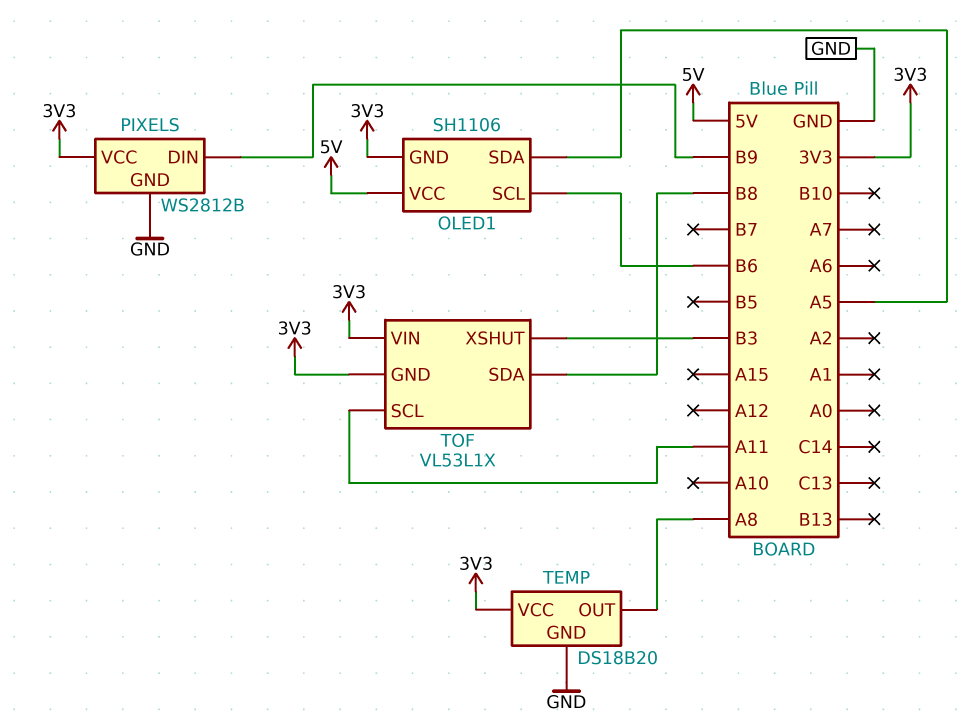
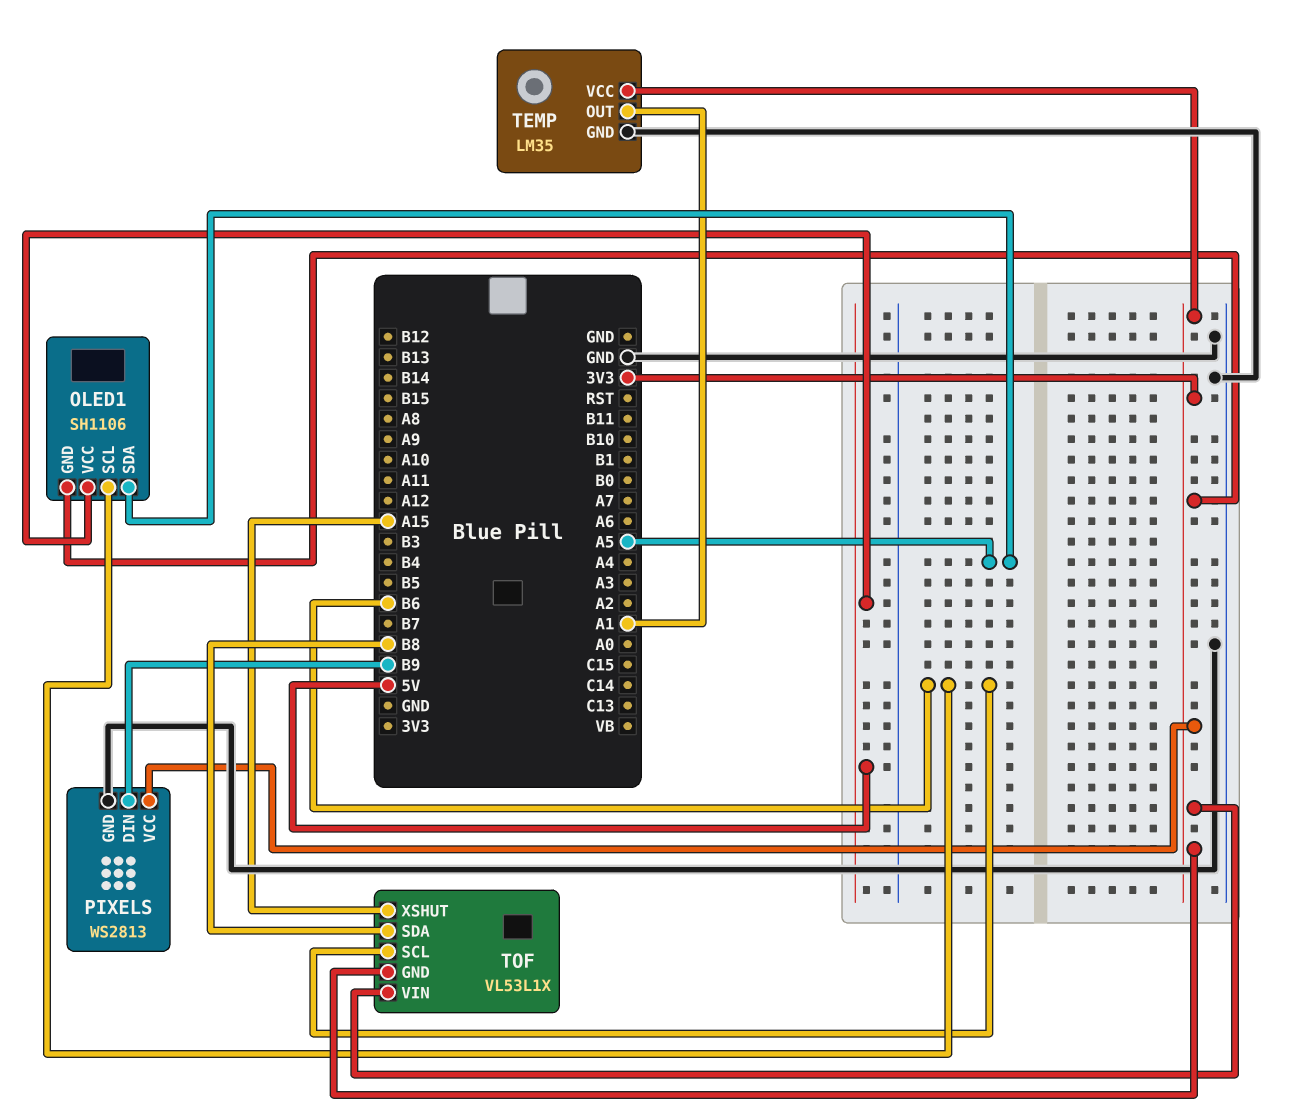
PIXELS: WS2812B -> WS2813
TEMP: DS18B20 -> LM35
TEMP pin OUT: A8 -> A1
TOF pin SCL: A11 -> B6
TOF pin XSHUT: B3 -> A15

